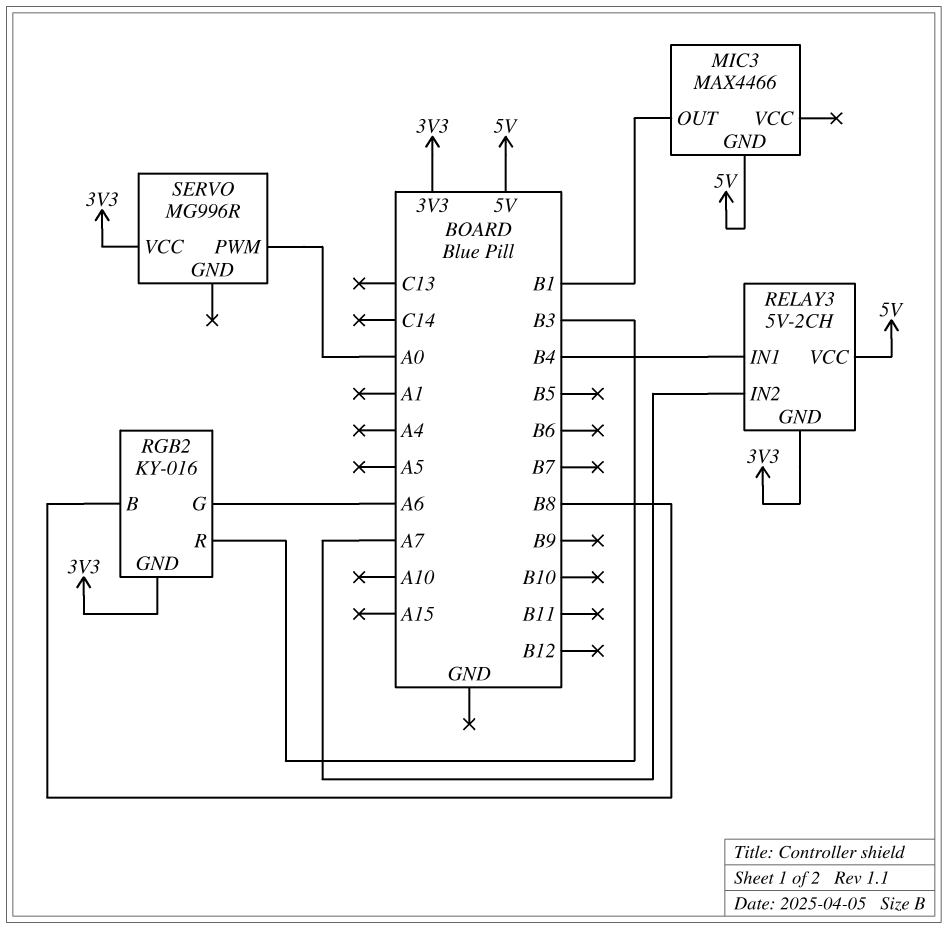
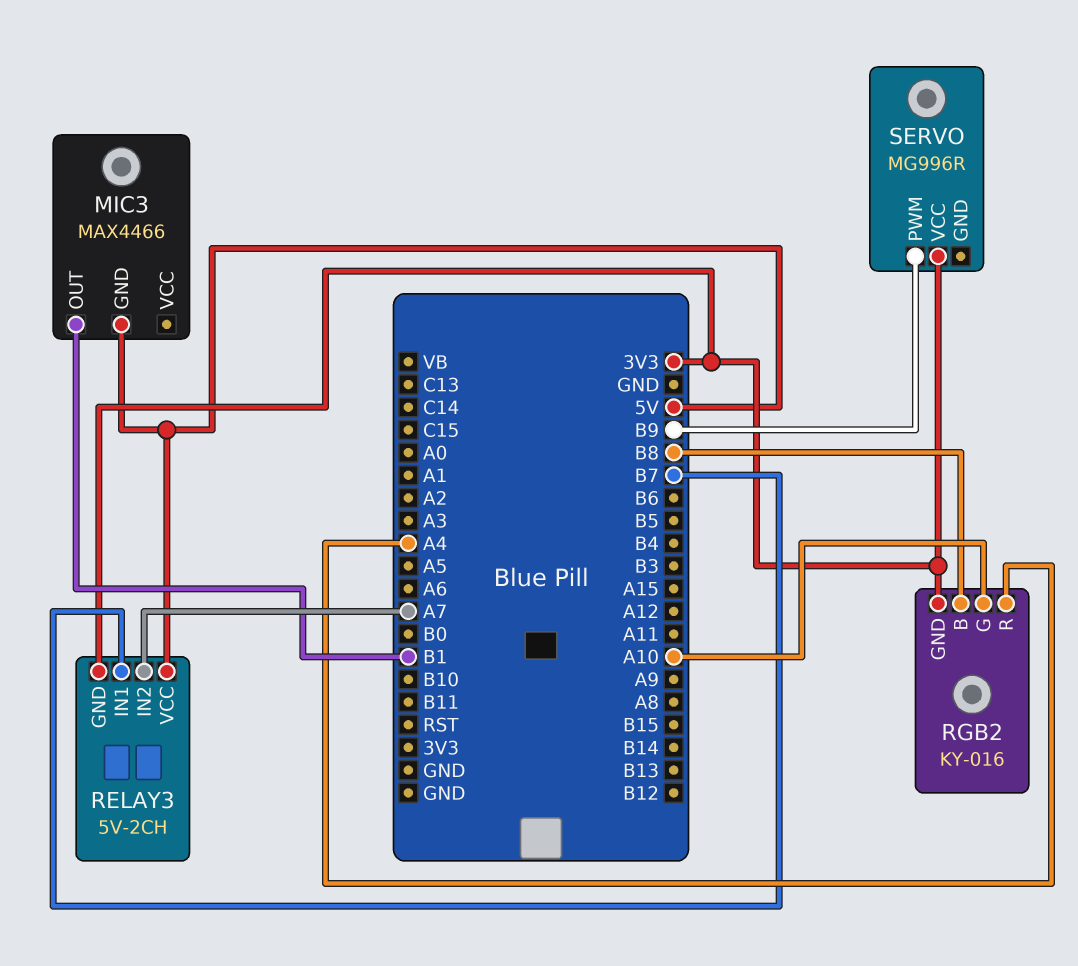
RELAY3 pin IN1: B4 -> B7
RGB2 pin G: A6 -> A10
RGB2 pin R: B3 -> A4
SERVO pin PWM: A0 -> B9

